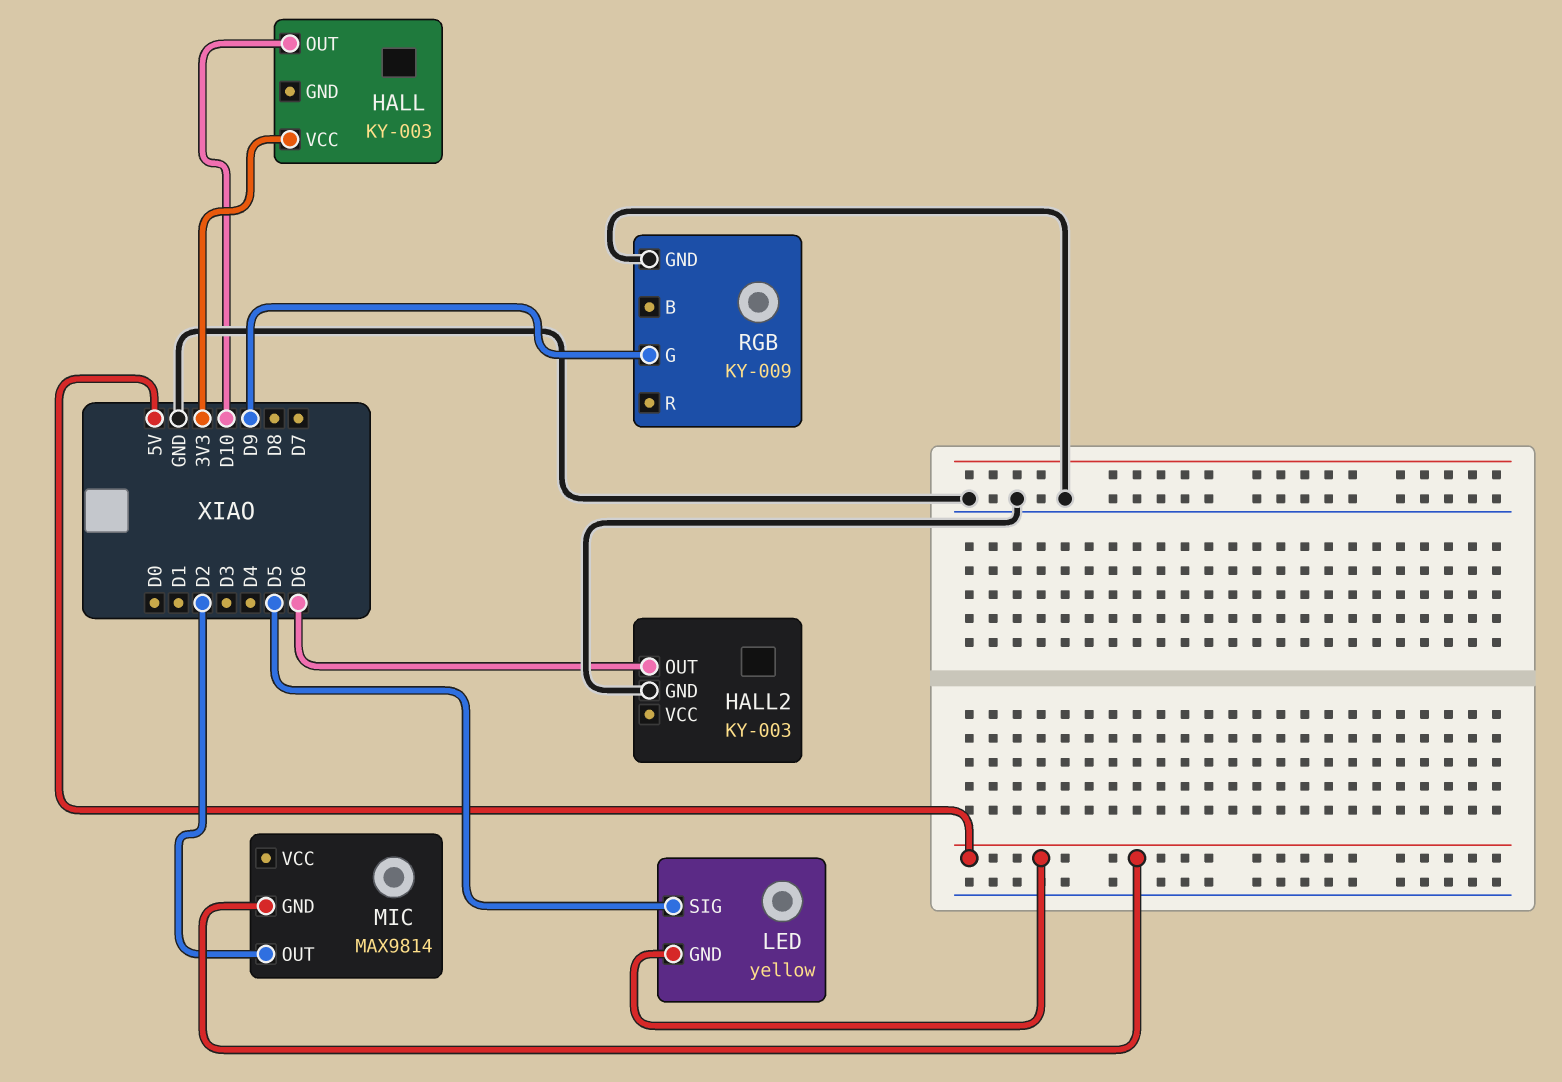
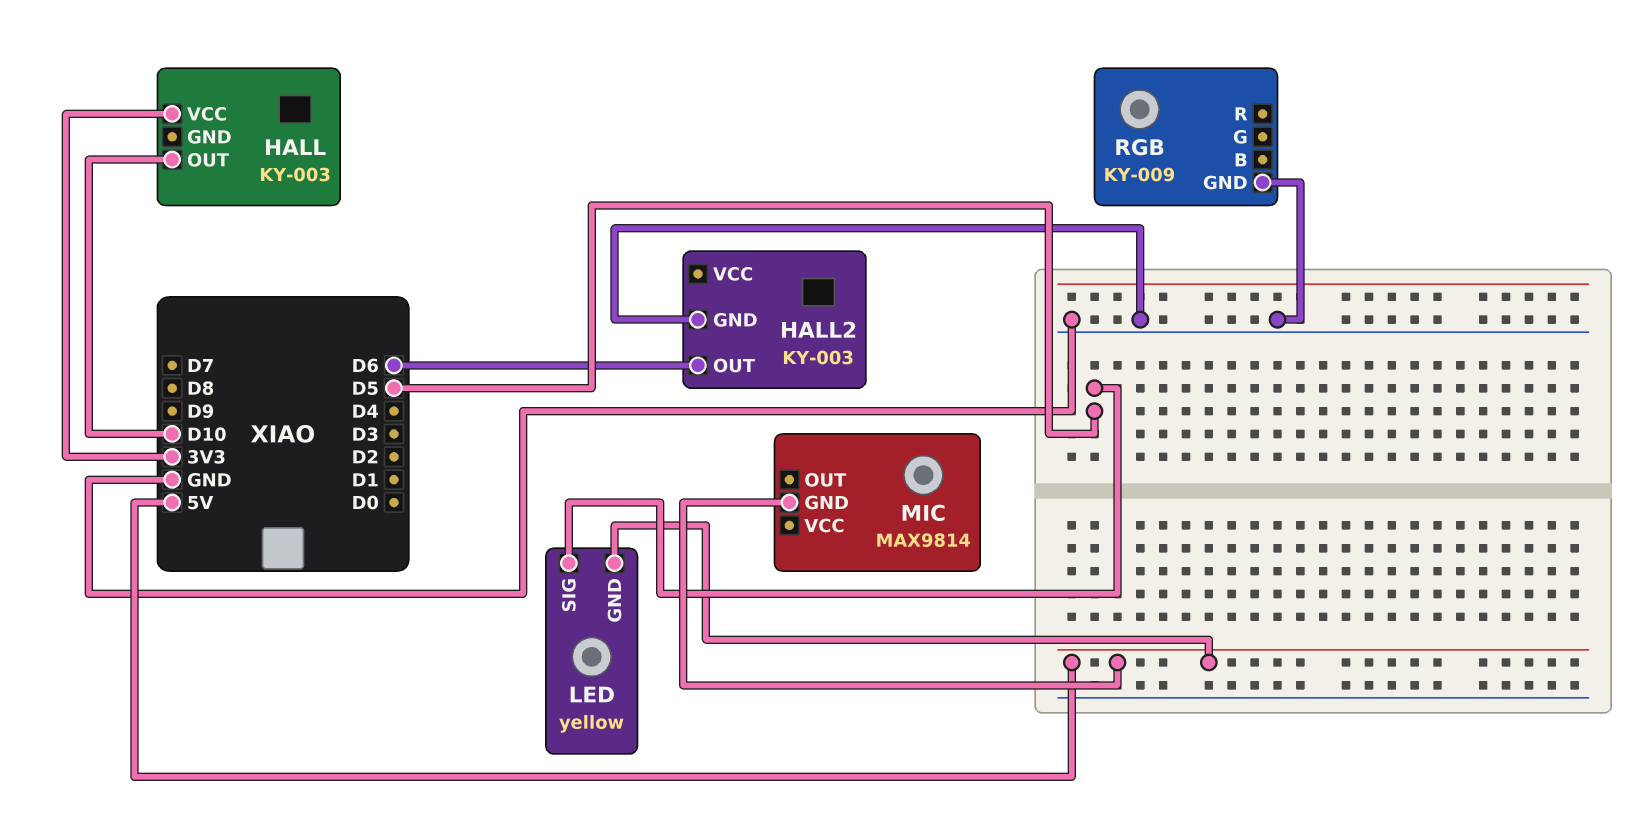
MIC pin OUT: D2 -> none
RGB pin G: D9 -> none

